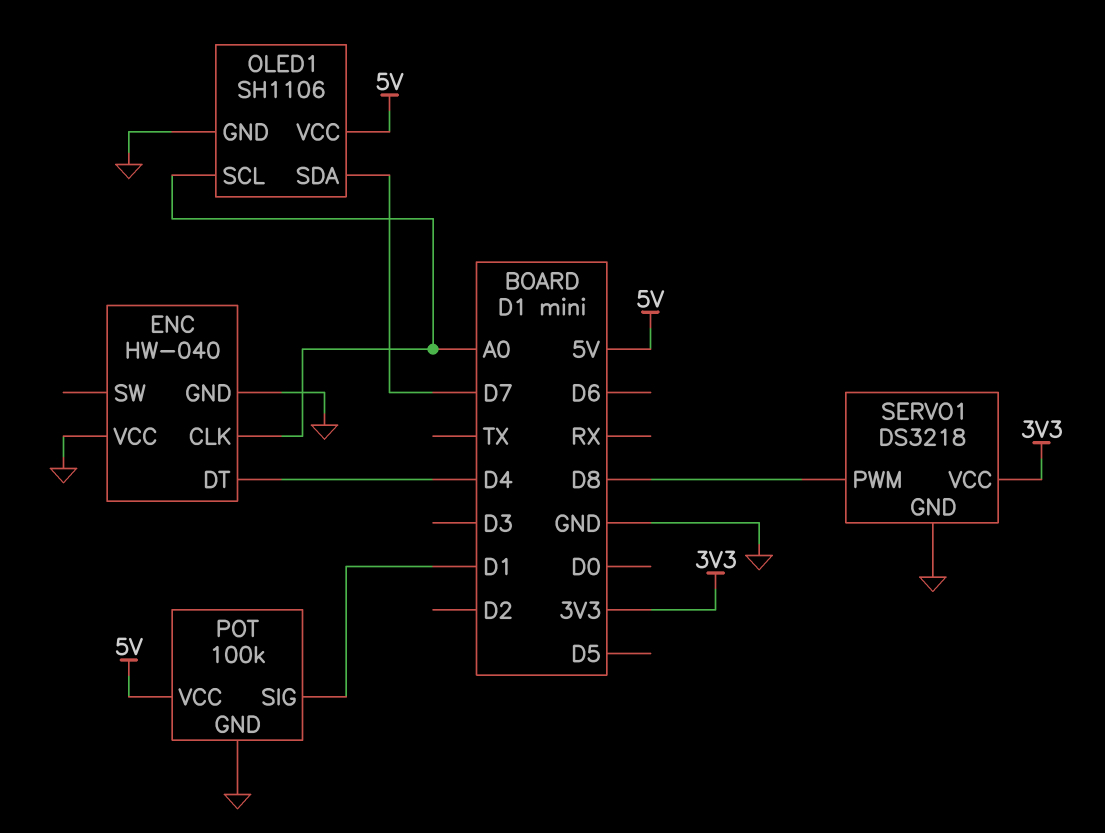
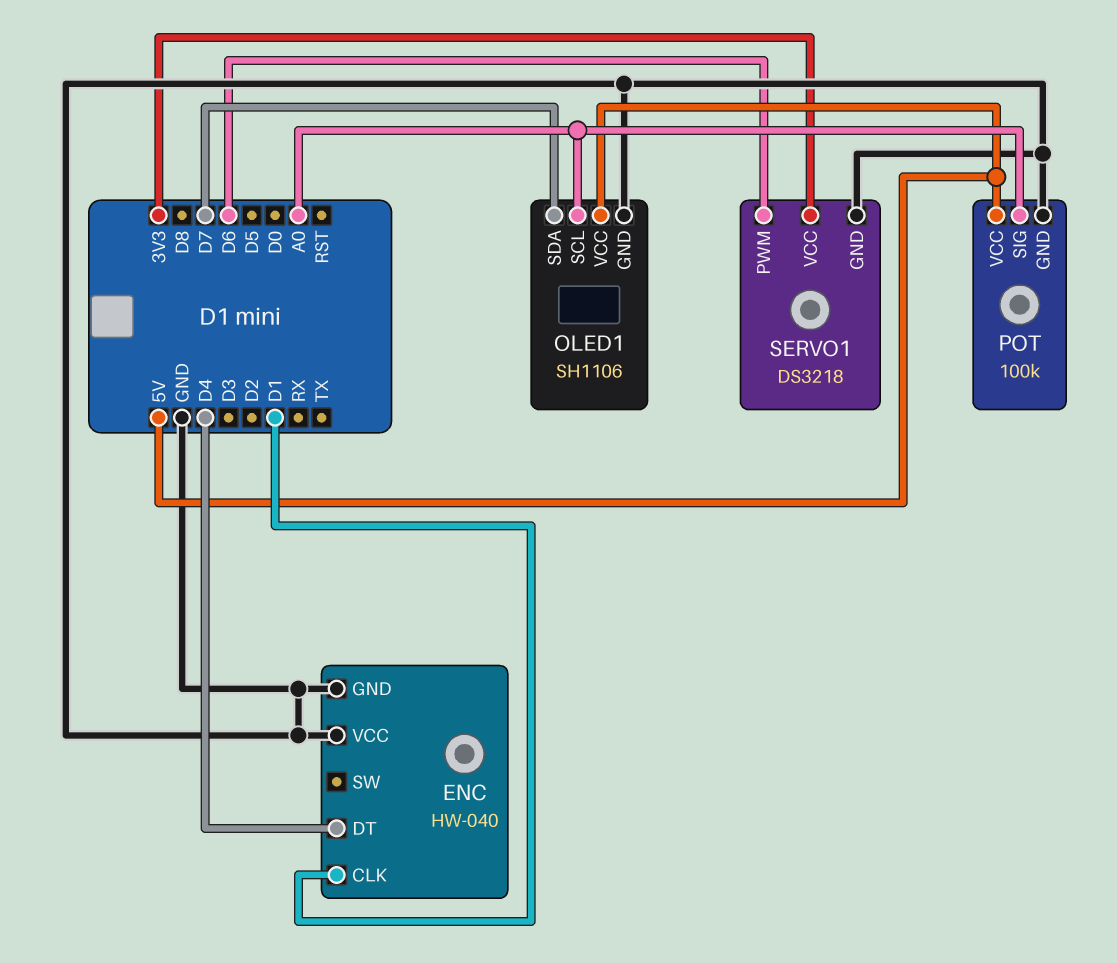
ENC pin CLK: A0 -> D1
POT pin SIG: D1 -> A0
SERVO1 pin PWM: D8 -> D6

